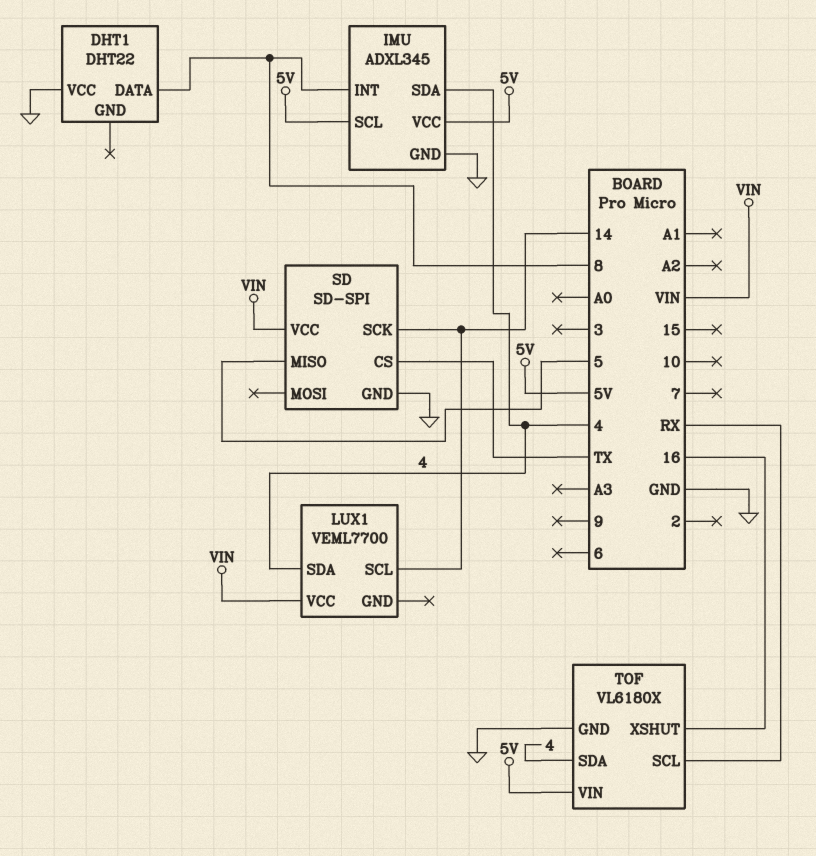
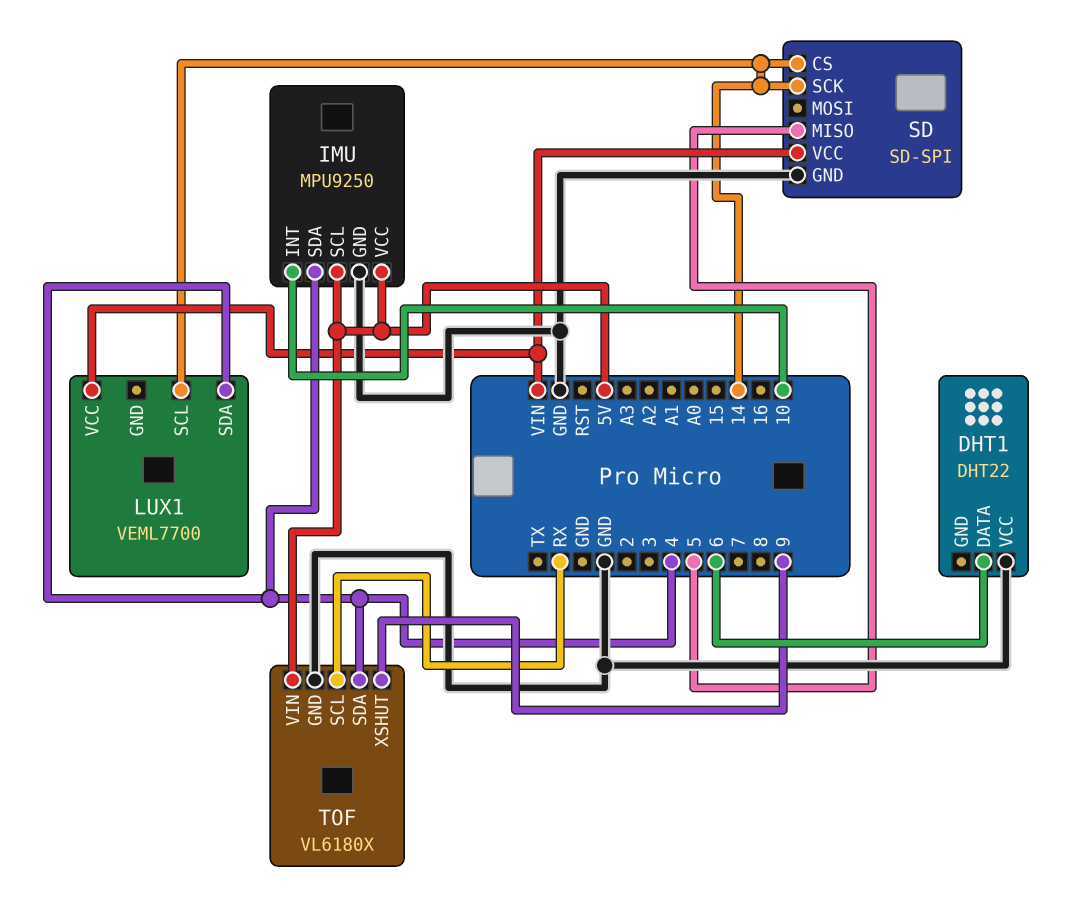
DHT1 pin DATA: 8 -> 6
IMU: ADXL345 -> MPU9250
IMU pin INT: 8 -> 10
SD pin CS: TX -> 14
TOF pin XSHUT: 16 -> 9

